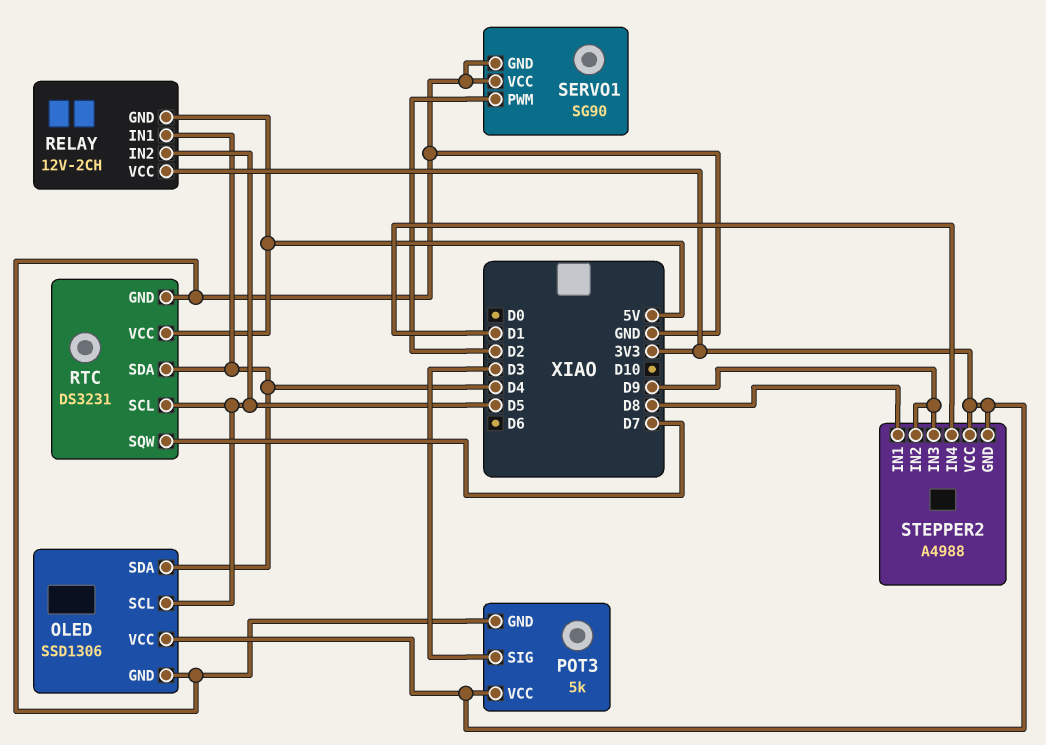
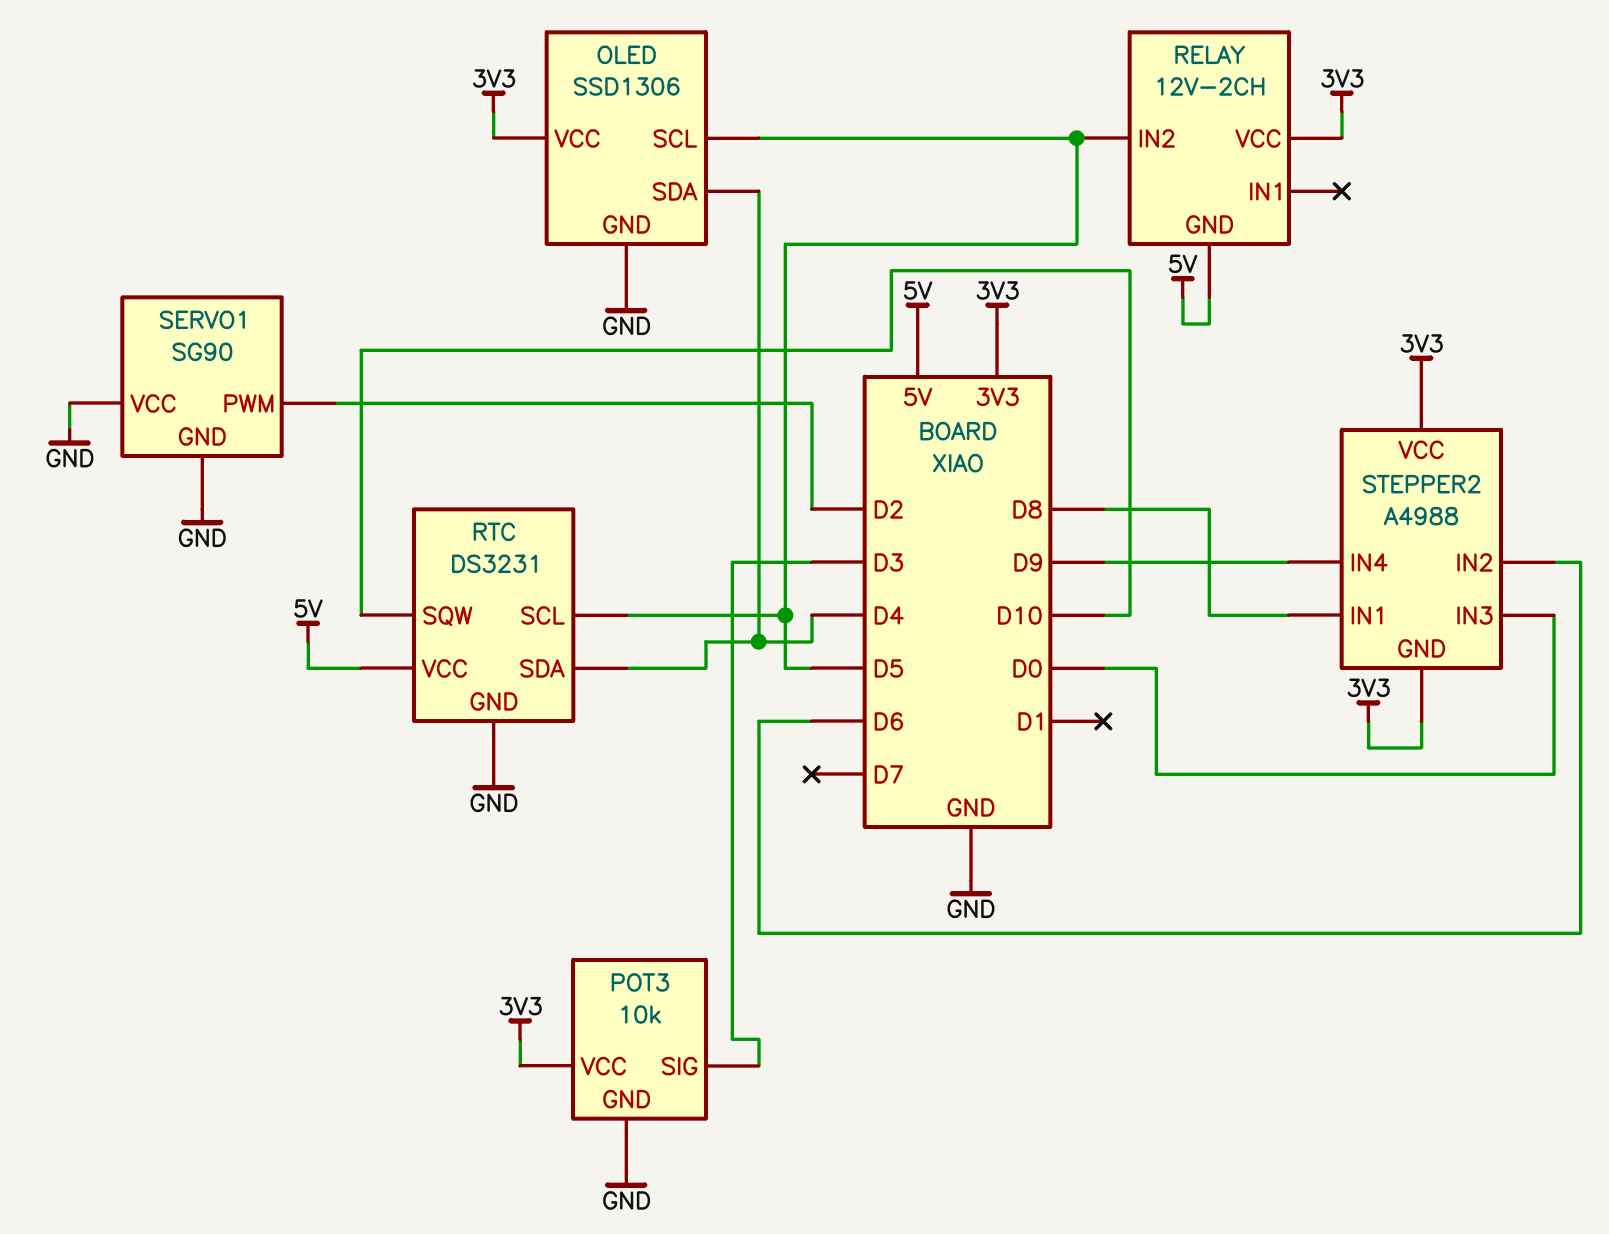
POT3: 5k -> 10k
RELAY pin IN1: D4 -> none
RTC pin SQW: D7 -> D10
STEPPER2 pin IN2: D9 -> D6
STEPPER2 pin IN3: D9 -> D0
STEPPER2 pin IN4: D1 -> D9

